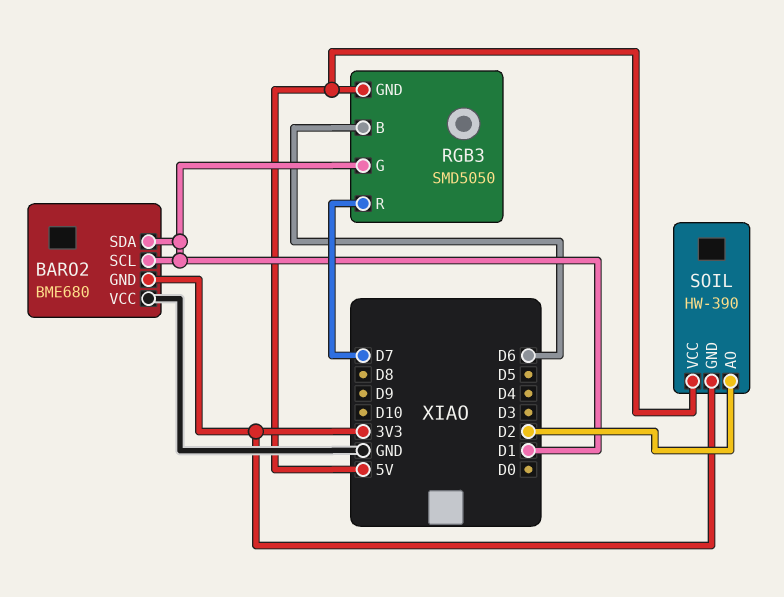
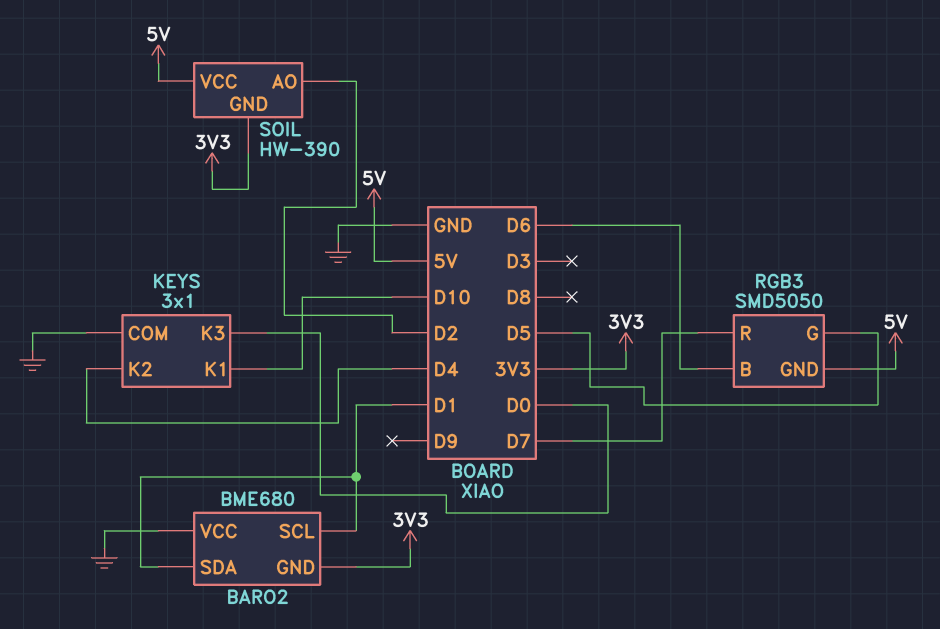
KEYS: none -> 3x1
KEYS pin COM: none -> GND
KEYS pin K1: none -> D10
KEYS pin K2: none -> D4
KEYS pin K3: none -> D0
RGB3 pin G: D1 -> D5

